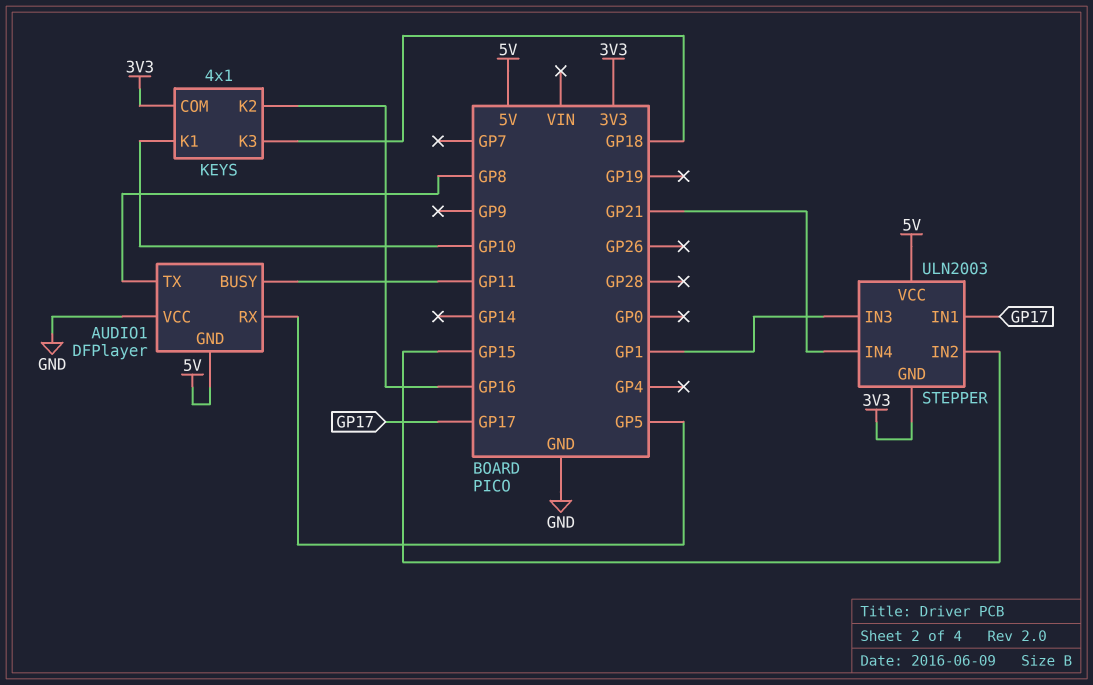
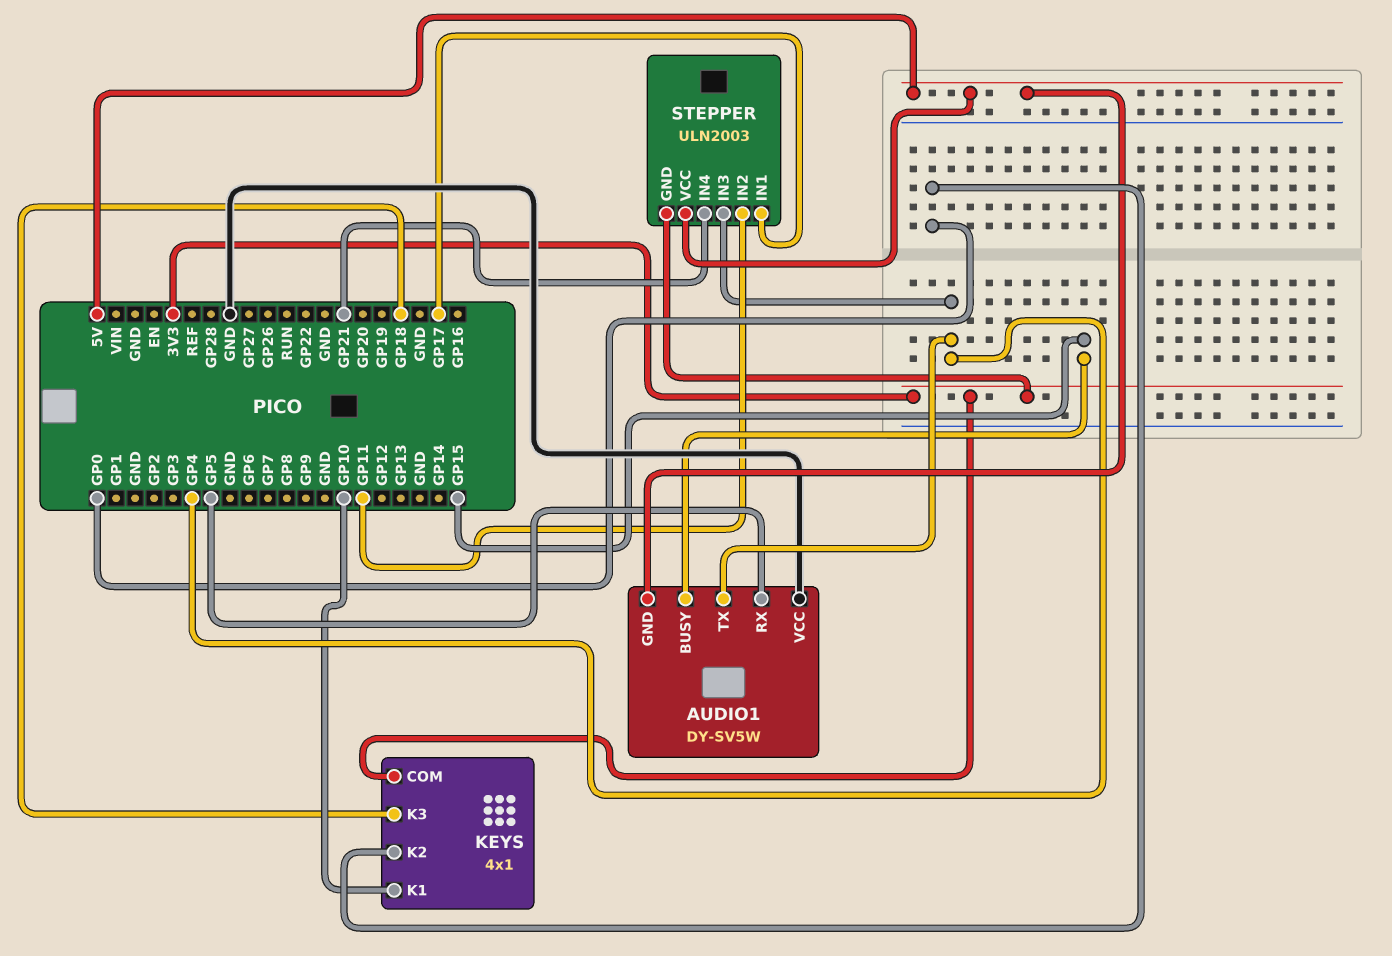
AUDIO1: DFPlayer -> DY-SV5W
AUDIO1 pin BUSY: GP11 -> GP15
AUDIO1 pin TX: GP8 -> GP4
KEYS pin K2: GP16 -> GP0
STEPPER pin IN2: GP15 -> GP11
STEPPER pin IN3: GP1 -> GP4

